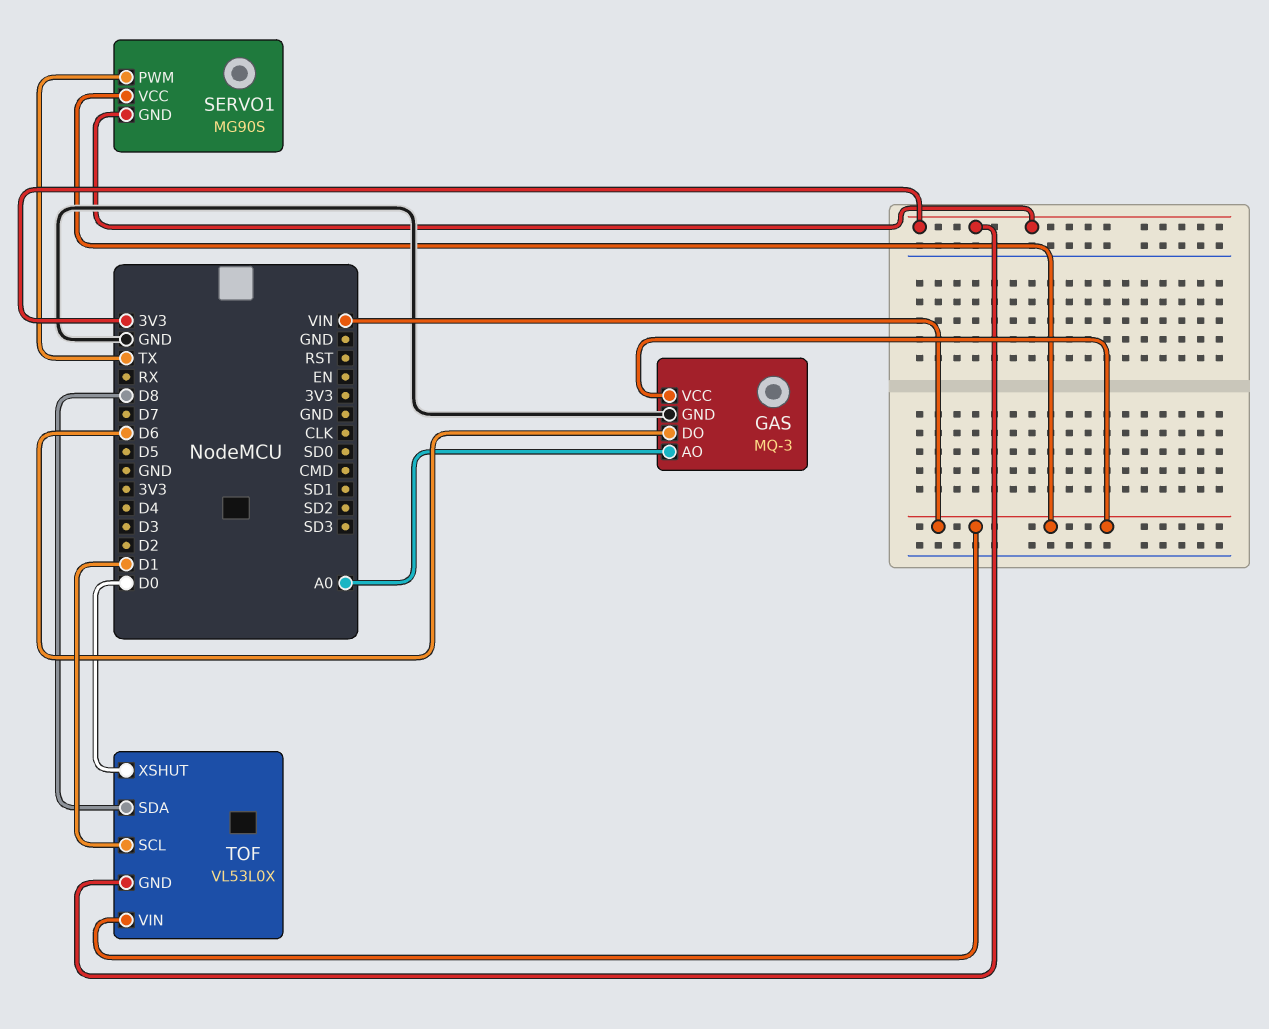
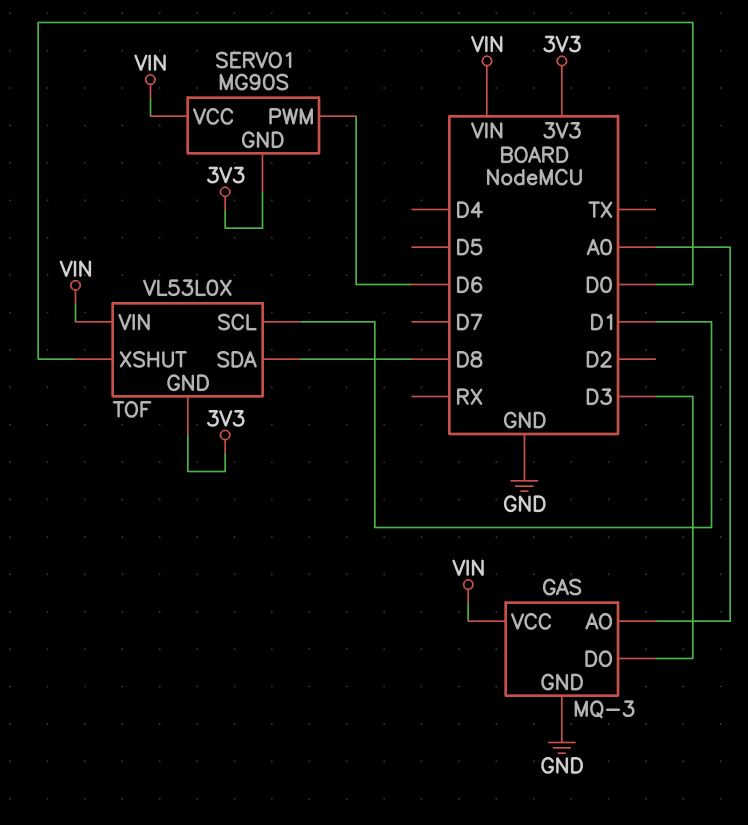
GAS pin DO: D6 -> D3
SERVO1 pin PWM: TX -> D6

